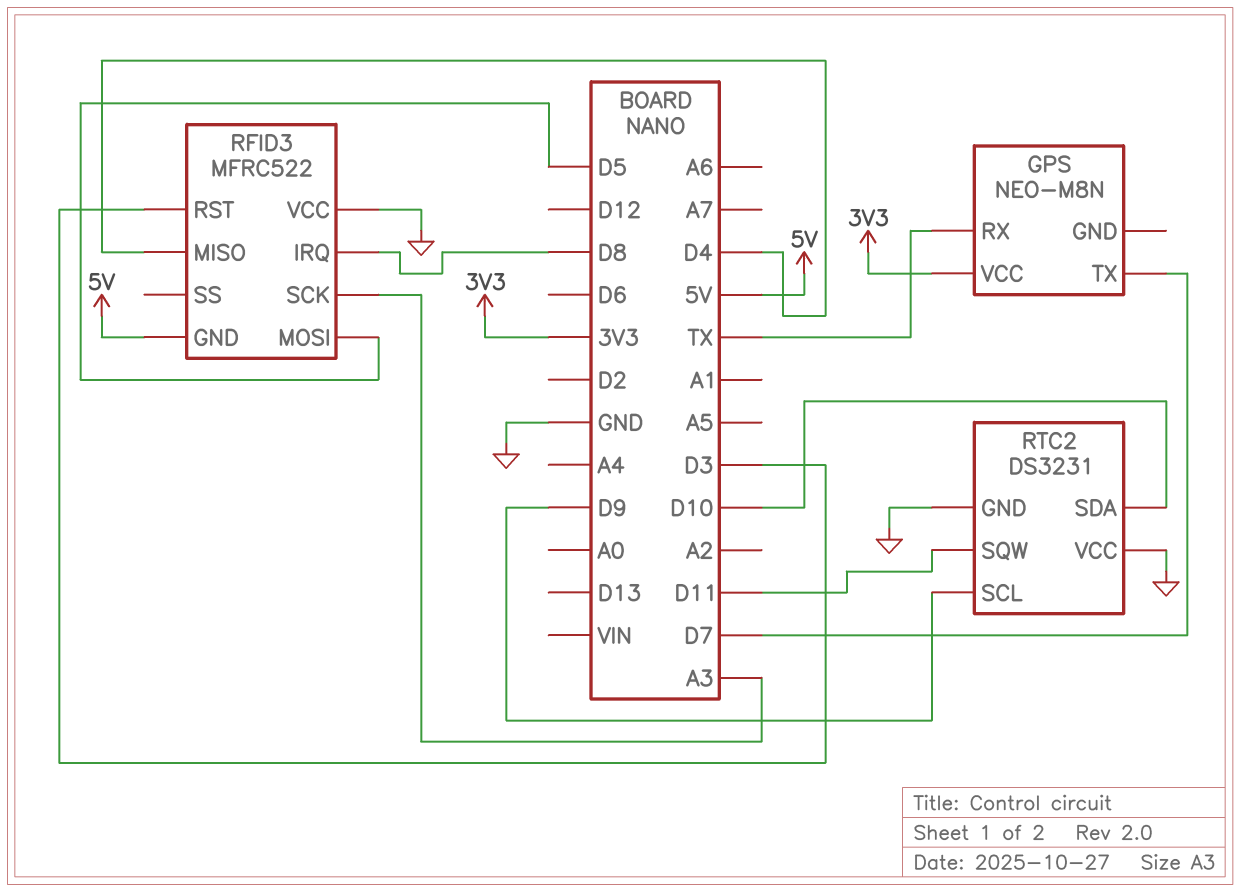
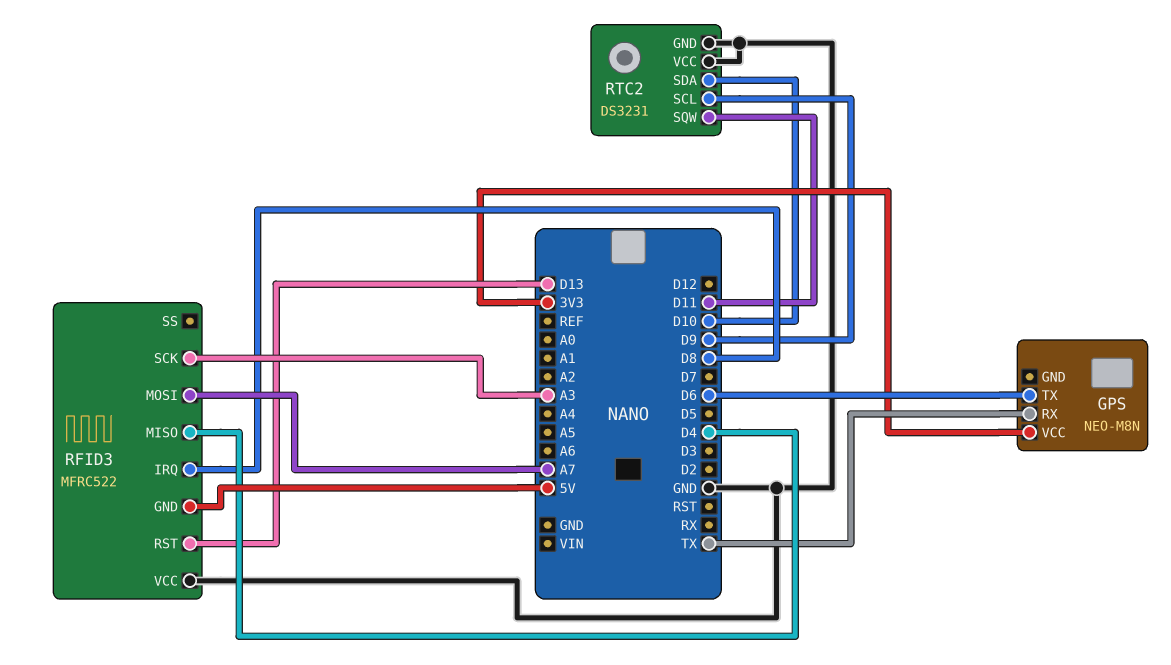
GPS pin TX: D7 -> D6
RFID3 pin MOSI: D5 -> A7
RFID3 pin RST: D3 -> D13

